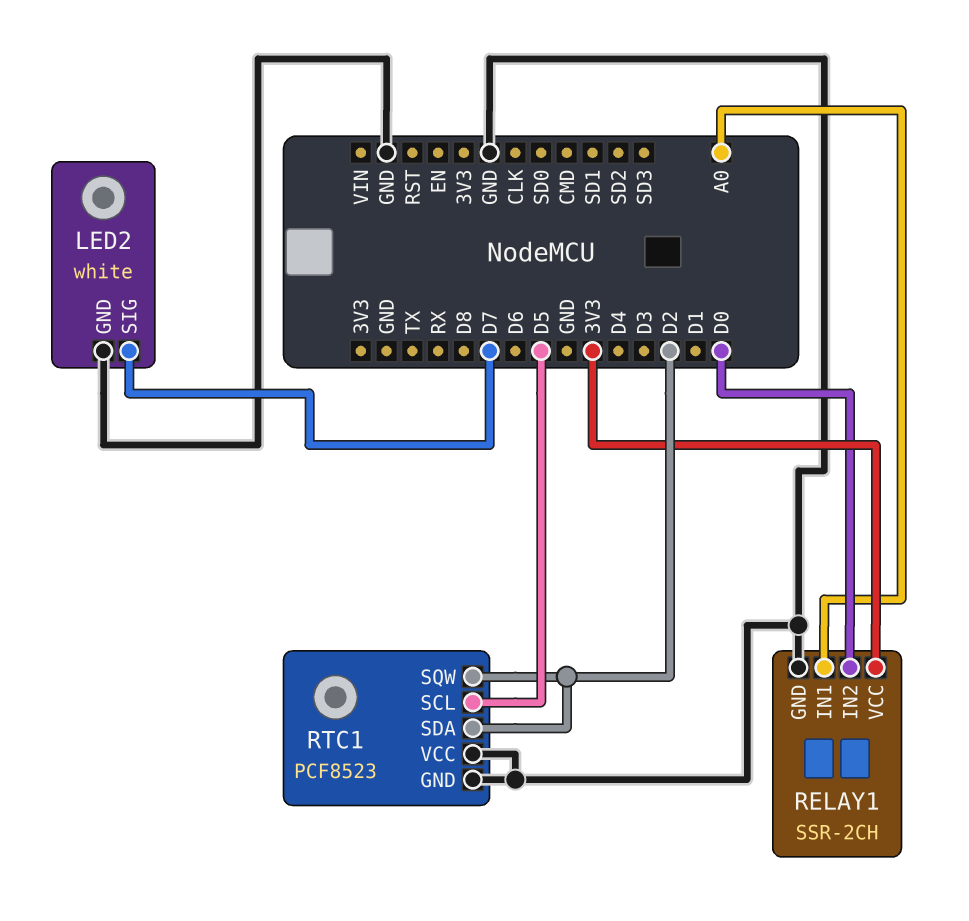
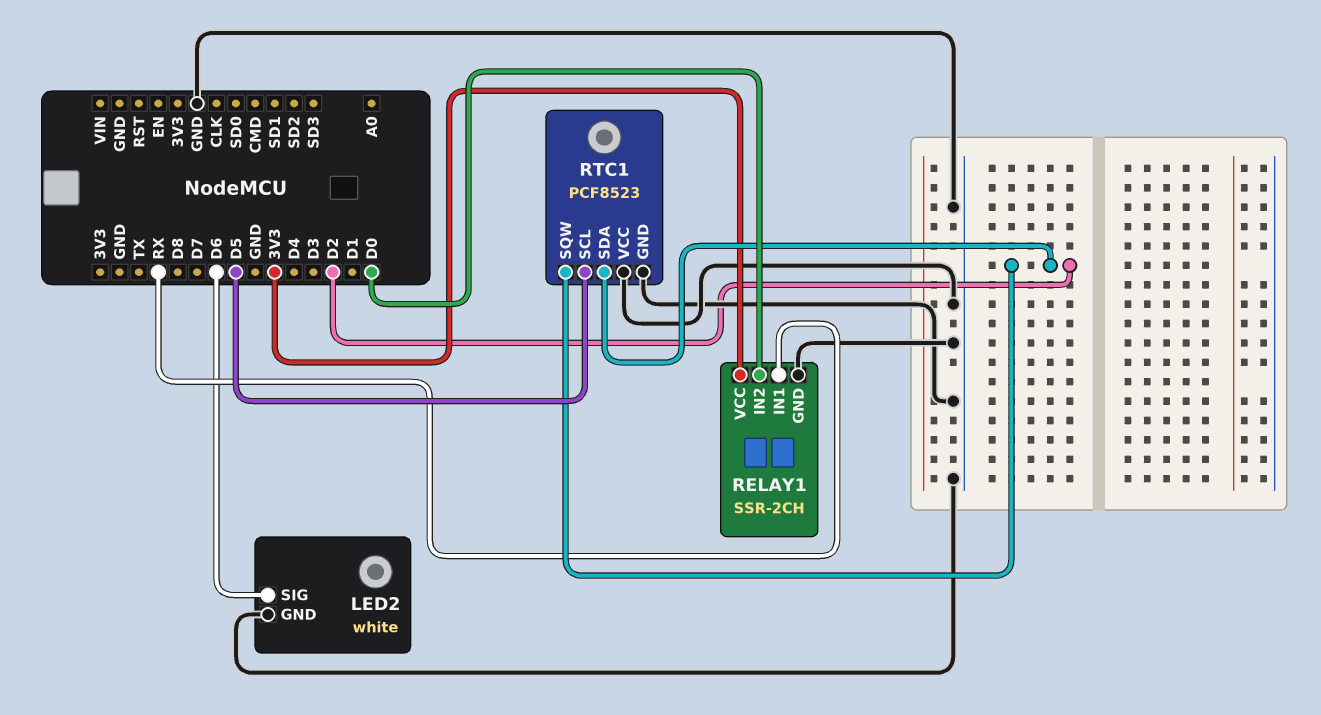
LED2 pin SIG: D7 -> D6
RELAY1 pin IN1: A0 -> RX

